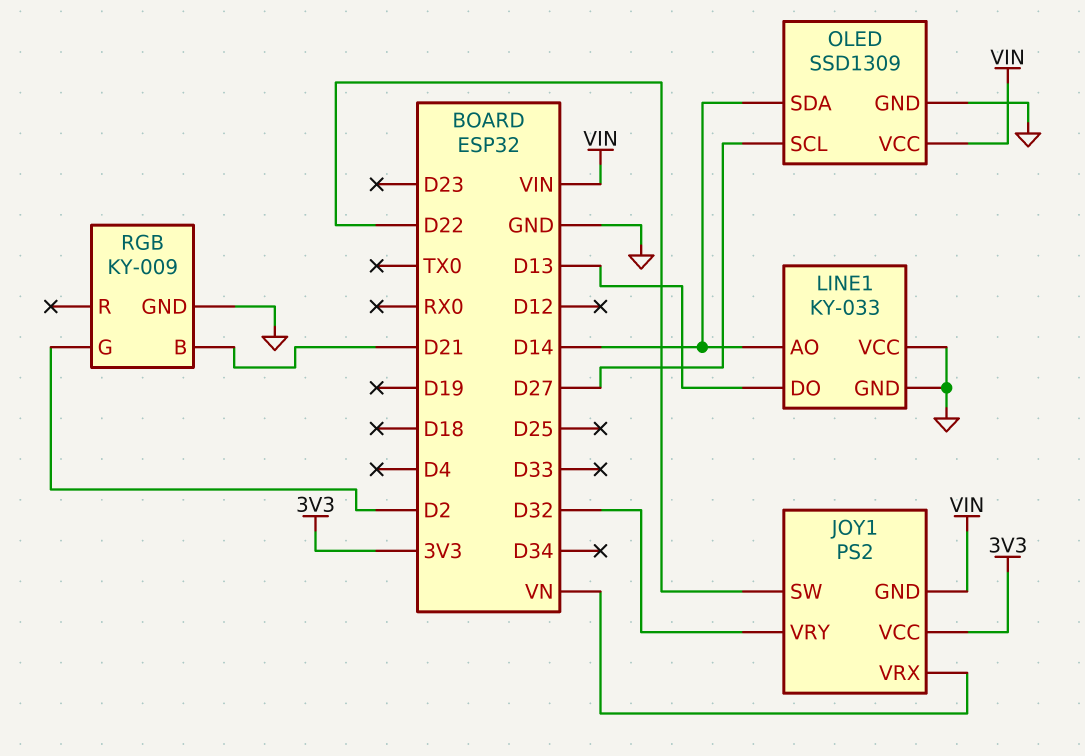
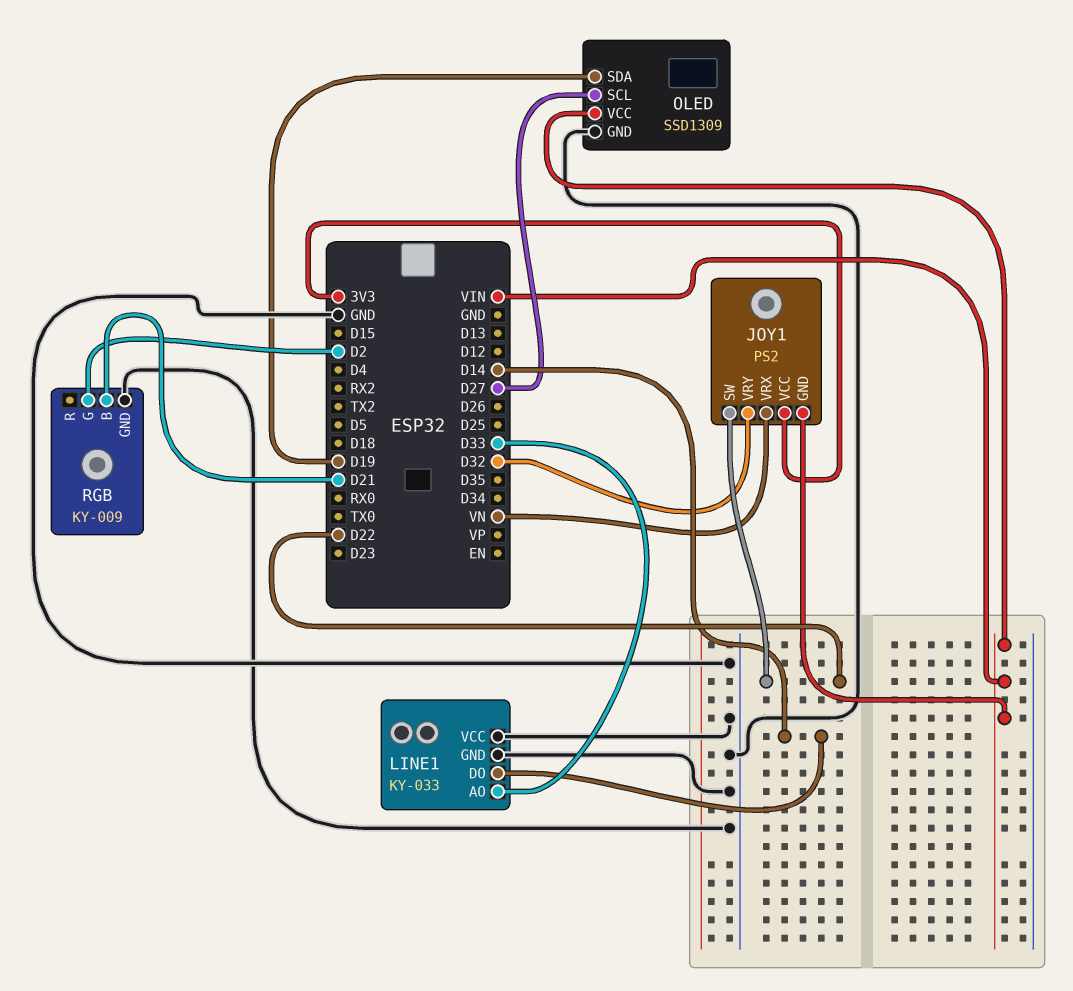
LINE1 pin AO: D14 -> D33
LINE1 pin DO: D13 -> D14
OLED pin SDA: D14 -> D19

